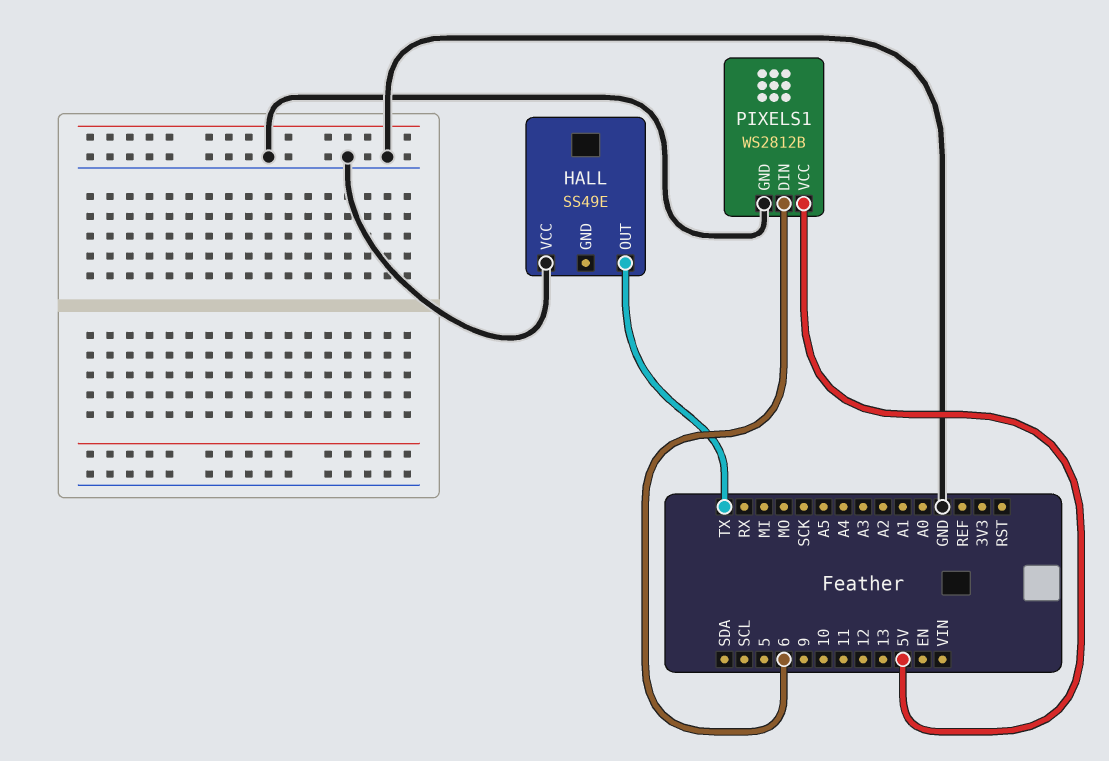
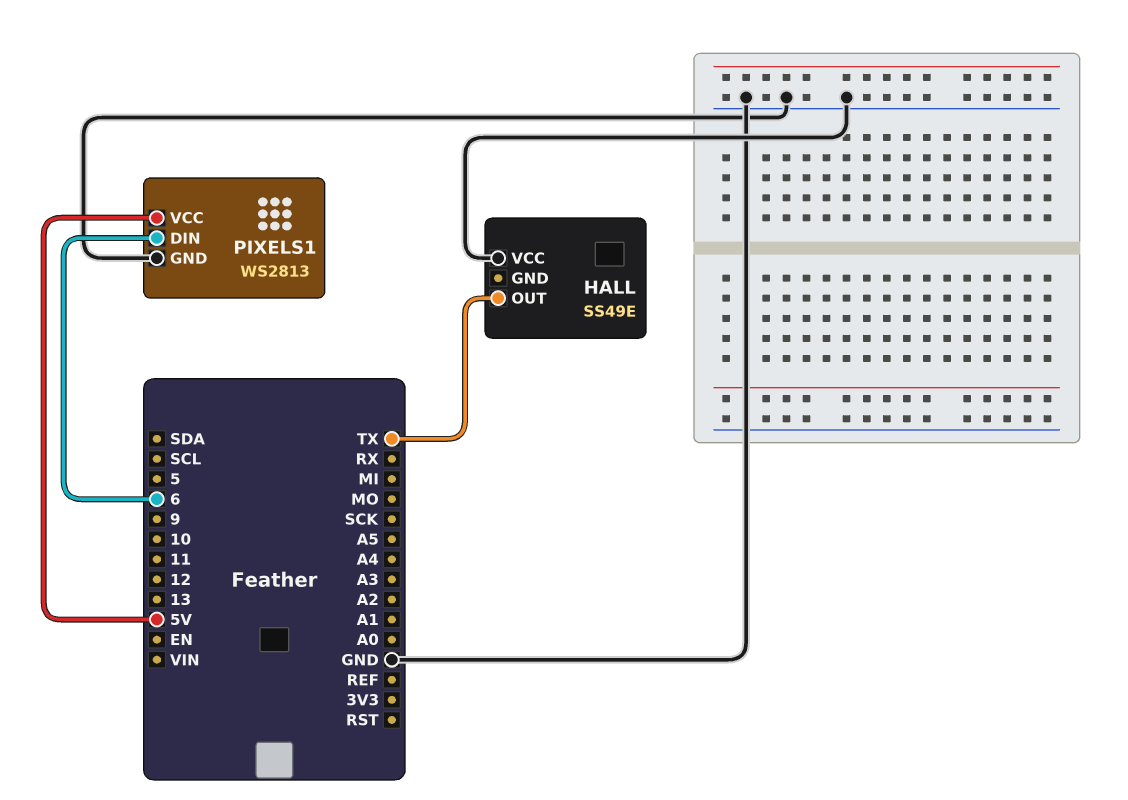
PIXELS1: WS2812B -> WS2813

